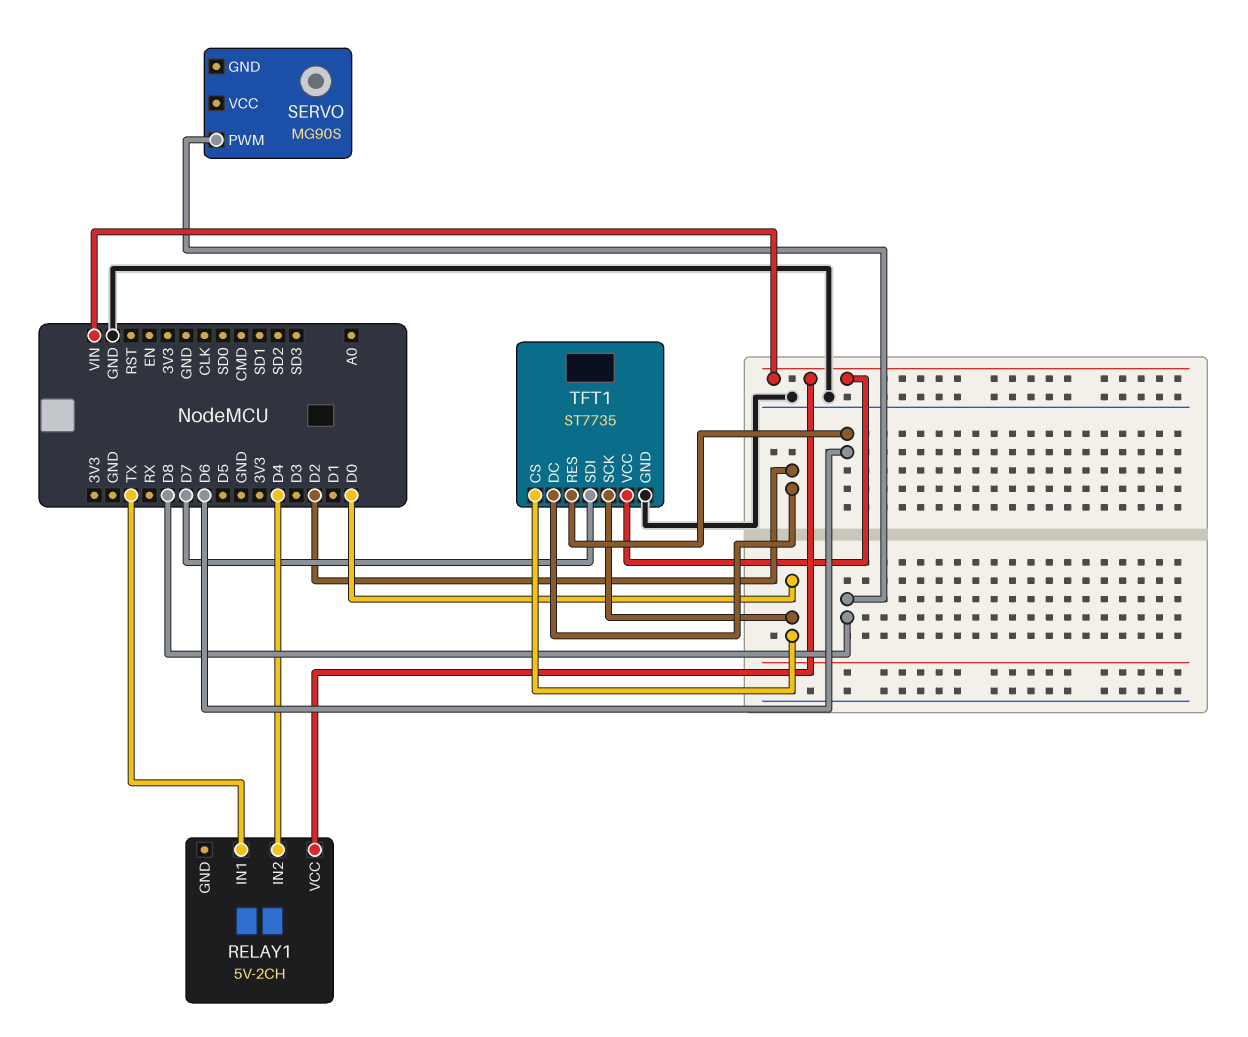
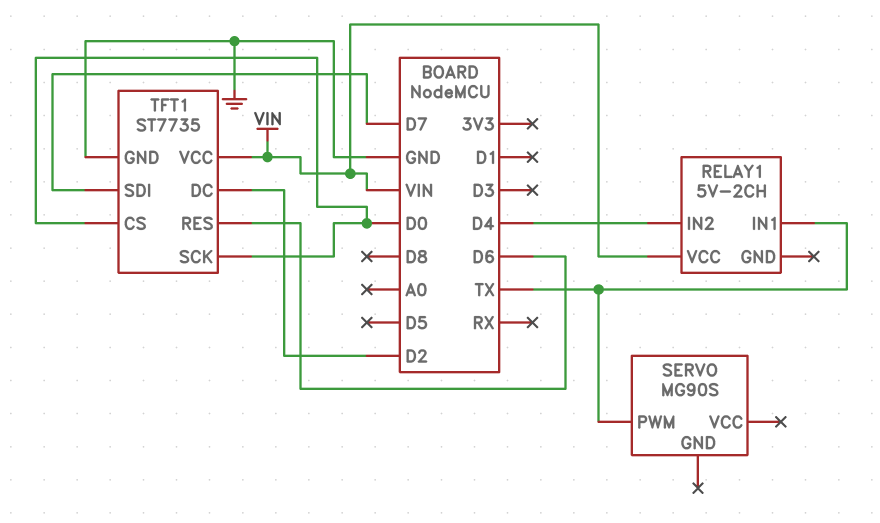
SERVO pin PWM: D8 -> TX

